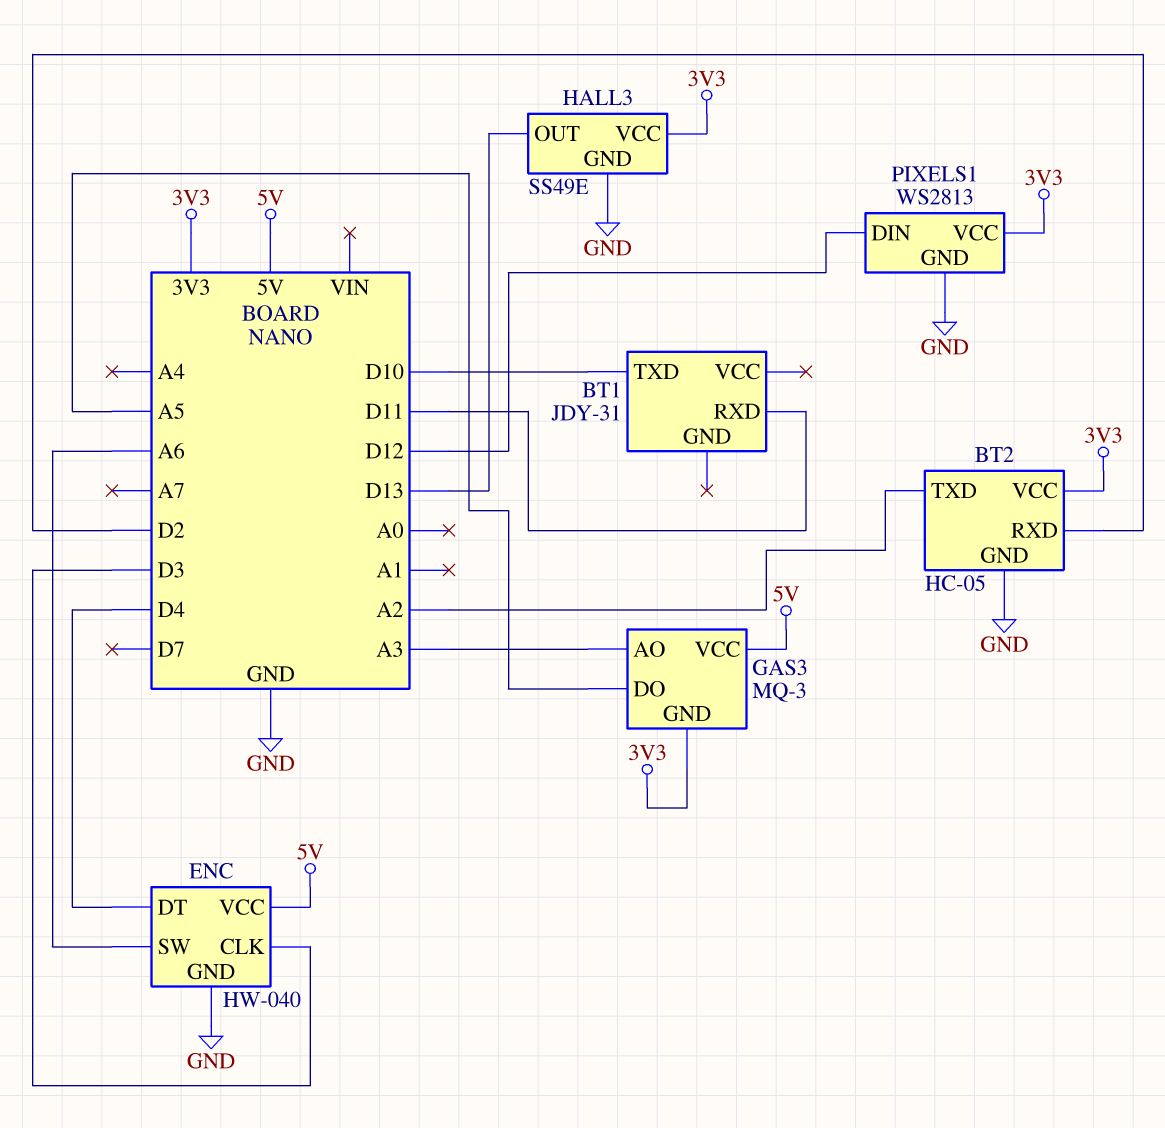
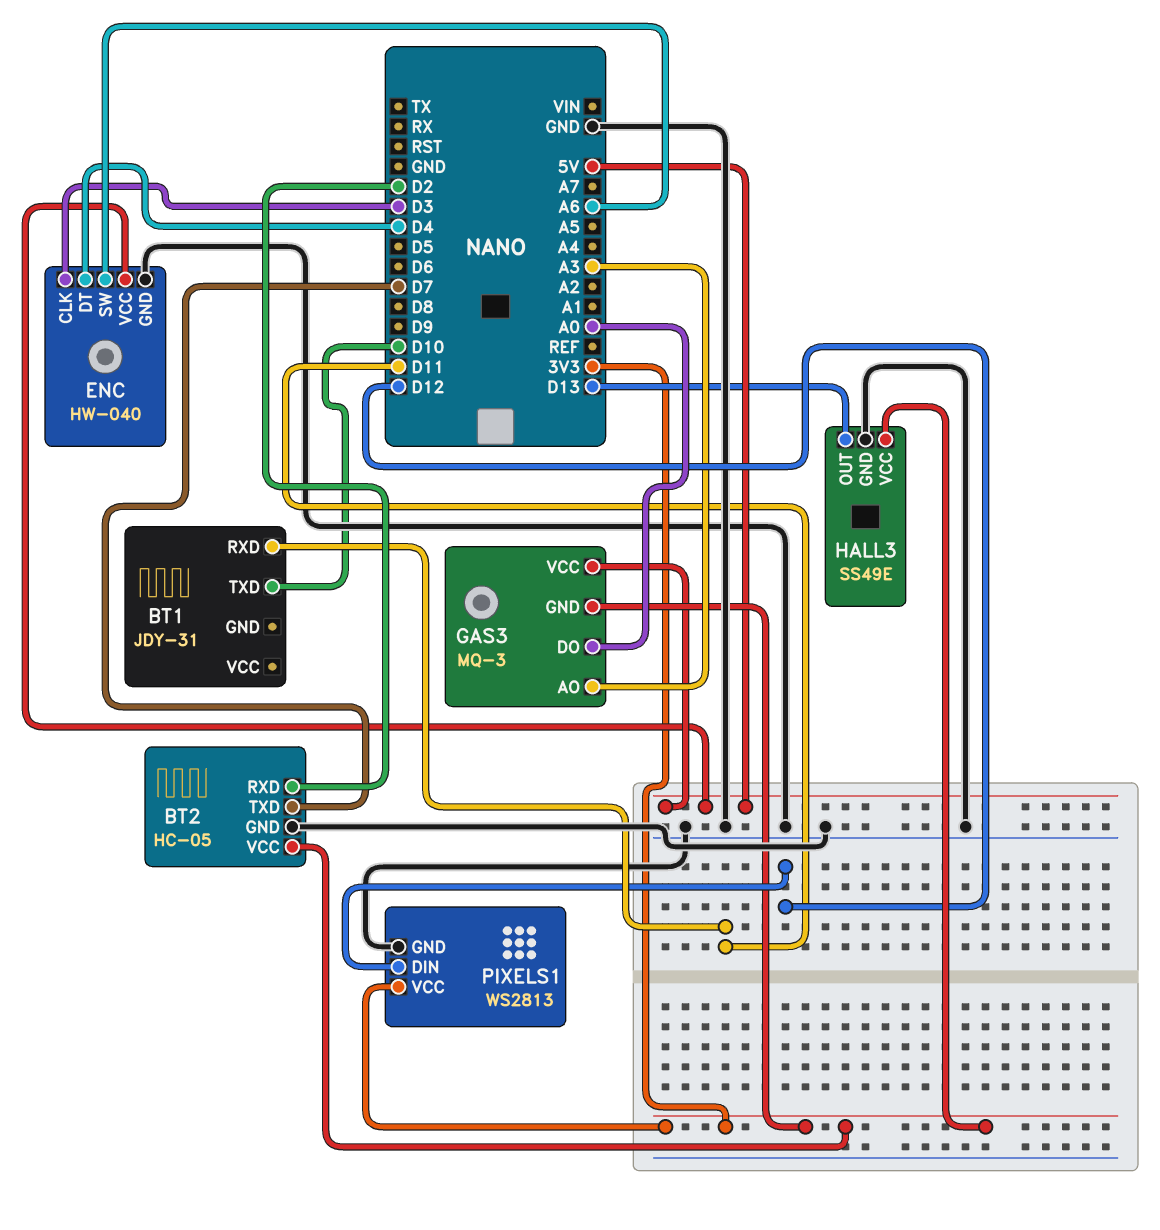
BT2 pin TXD: A2 -> D7
GAS3 pin DO: A5 -> A0

